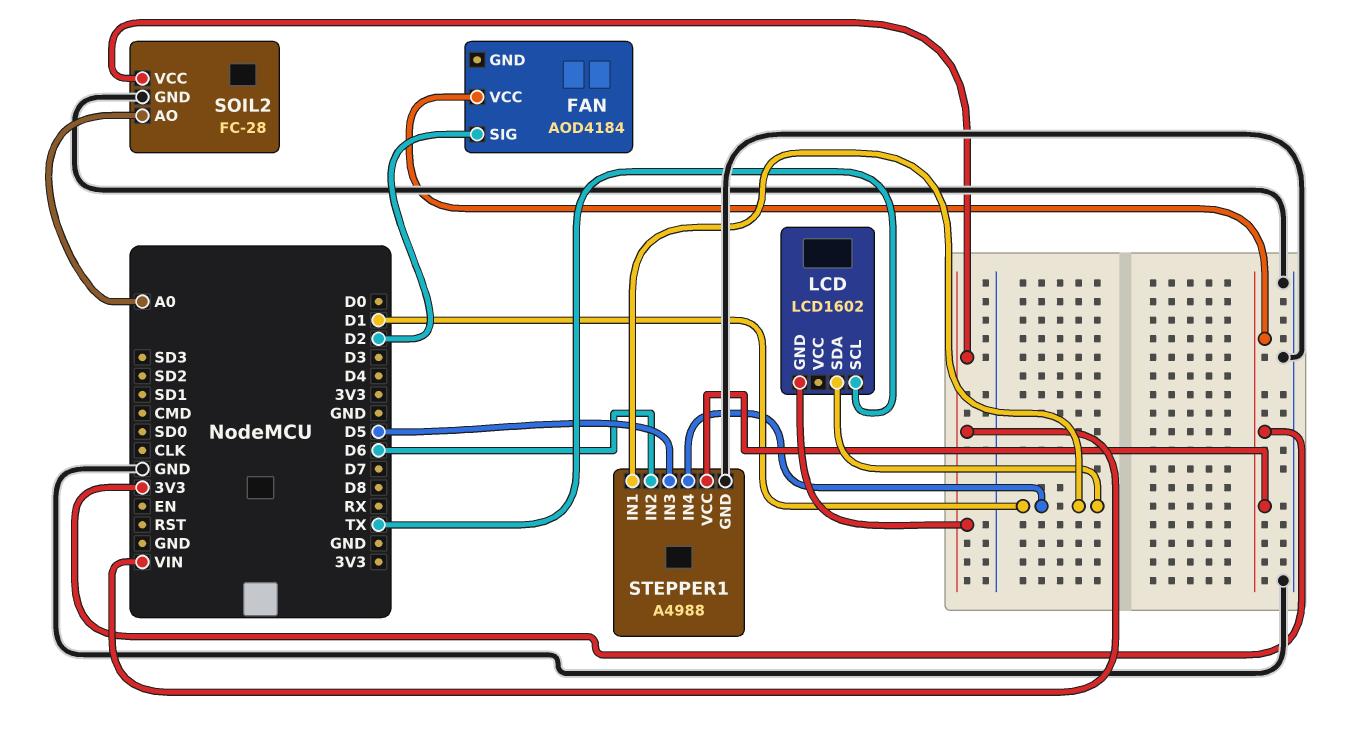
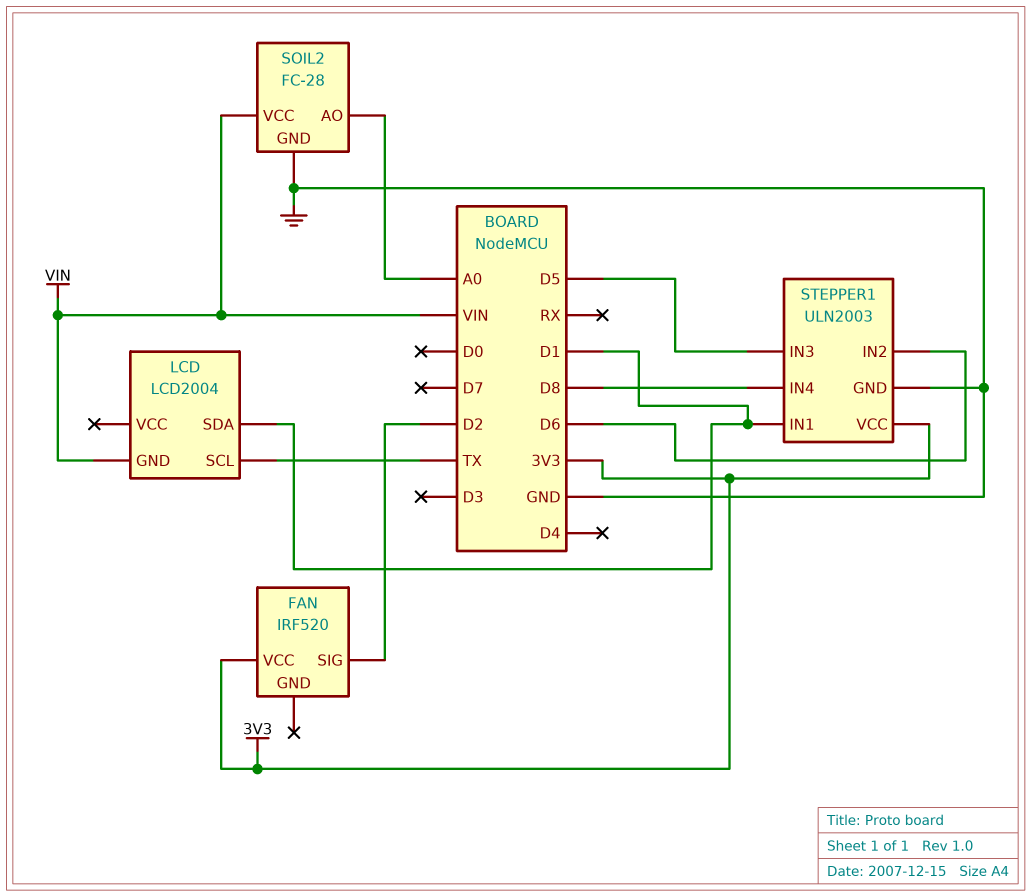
FAN: AOD4184 -> IRF520
LCD: LCD1602 -> LCD2004
STEPPER1: A4988 -> ULN2003
STEPPER1 pin IN4: D1 -> D8

